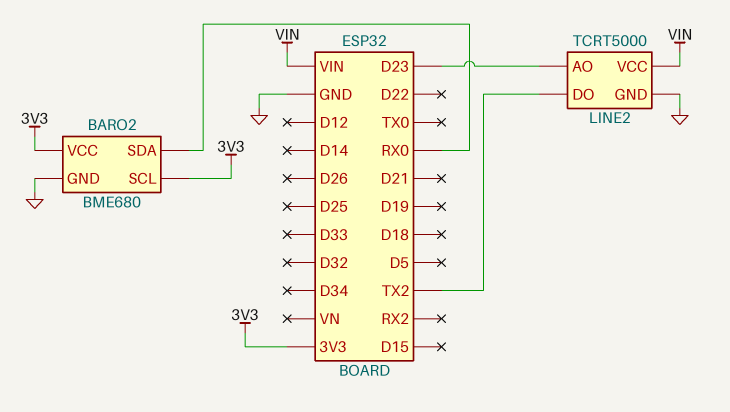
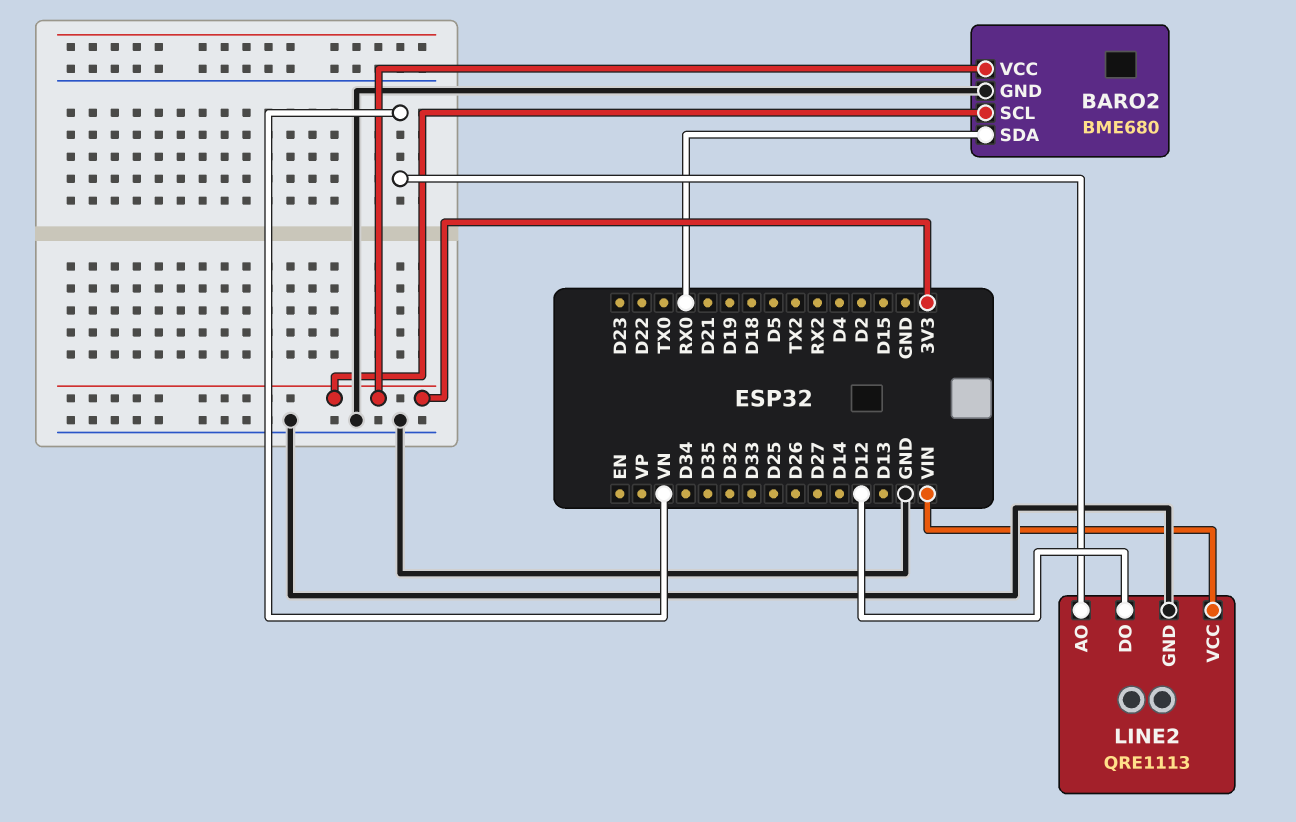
LINE2: TCRT5000 -> QRE1113
LINE2 pin AO: D23 -> VN
LINE2 pin DO: TX2 -> D12

